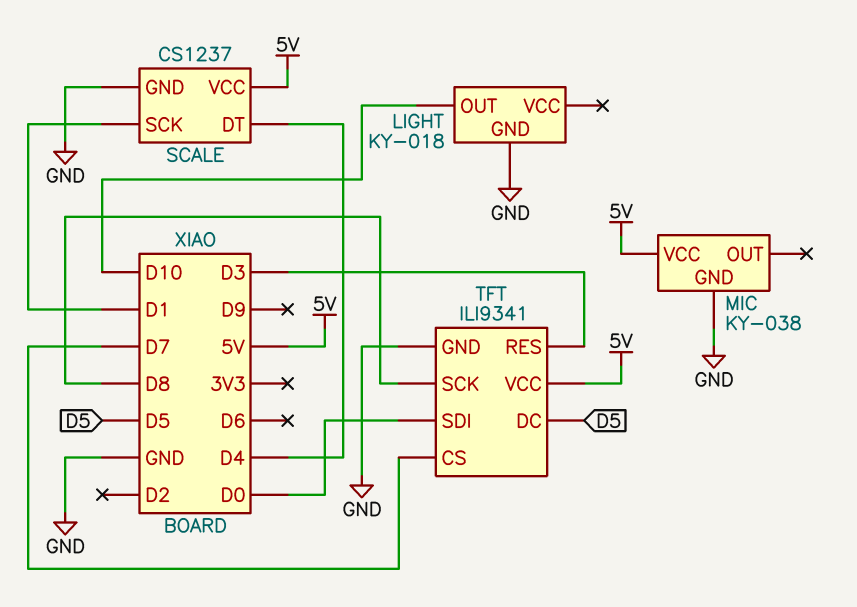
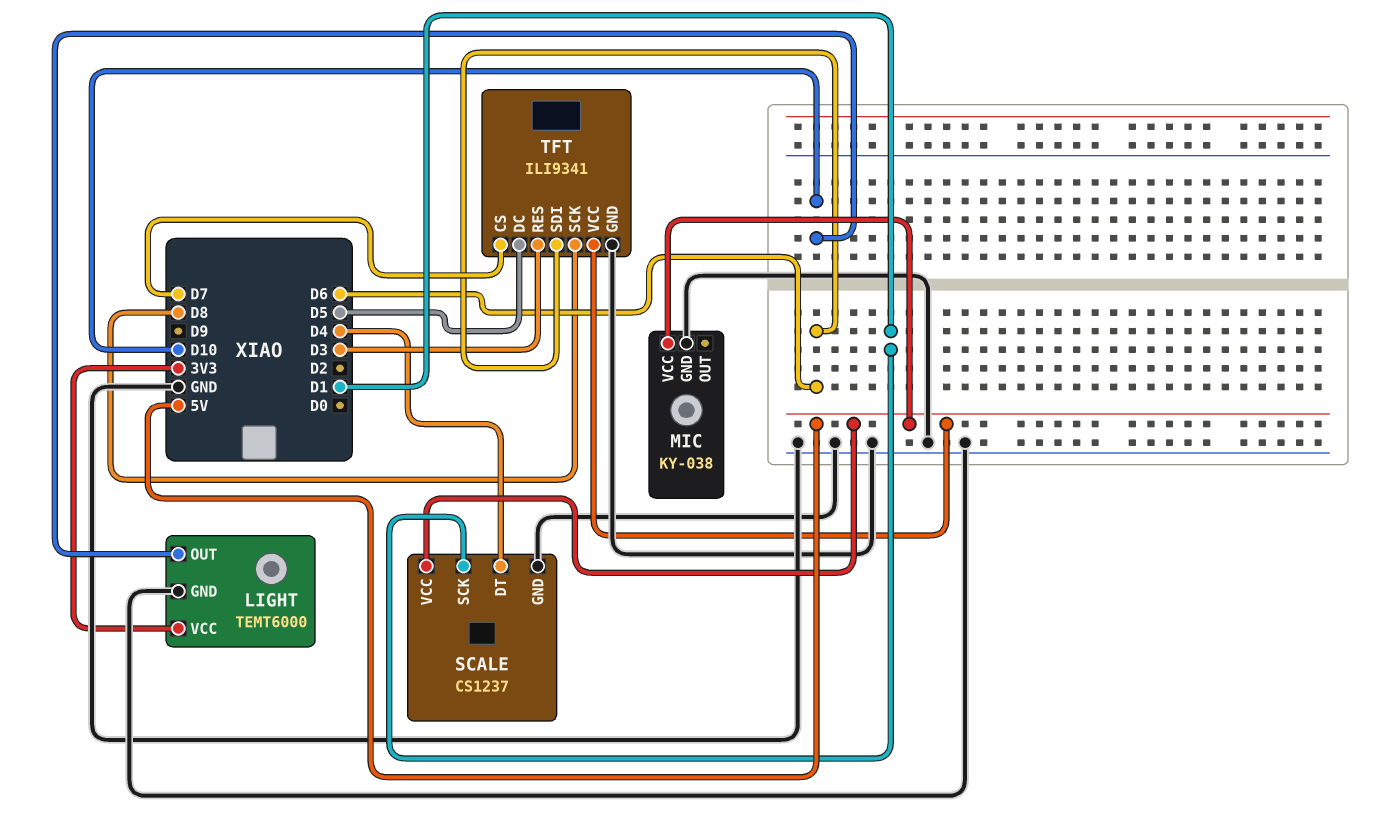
LIGHT: KY-018 -> TEMT6000
LIGHT pin VCC: none -> 3V3
TFT pin SDI: D0 -> D6

